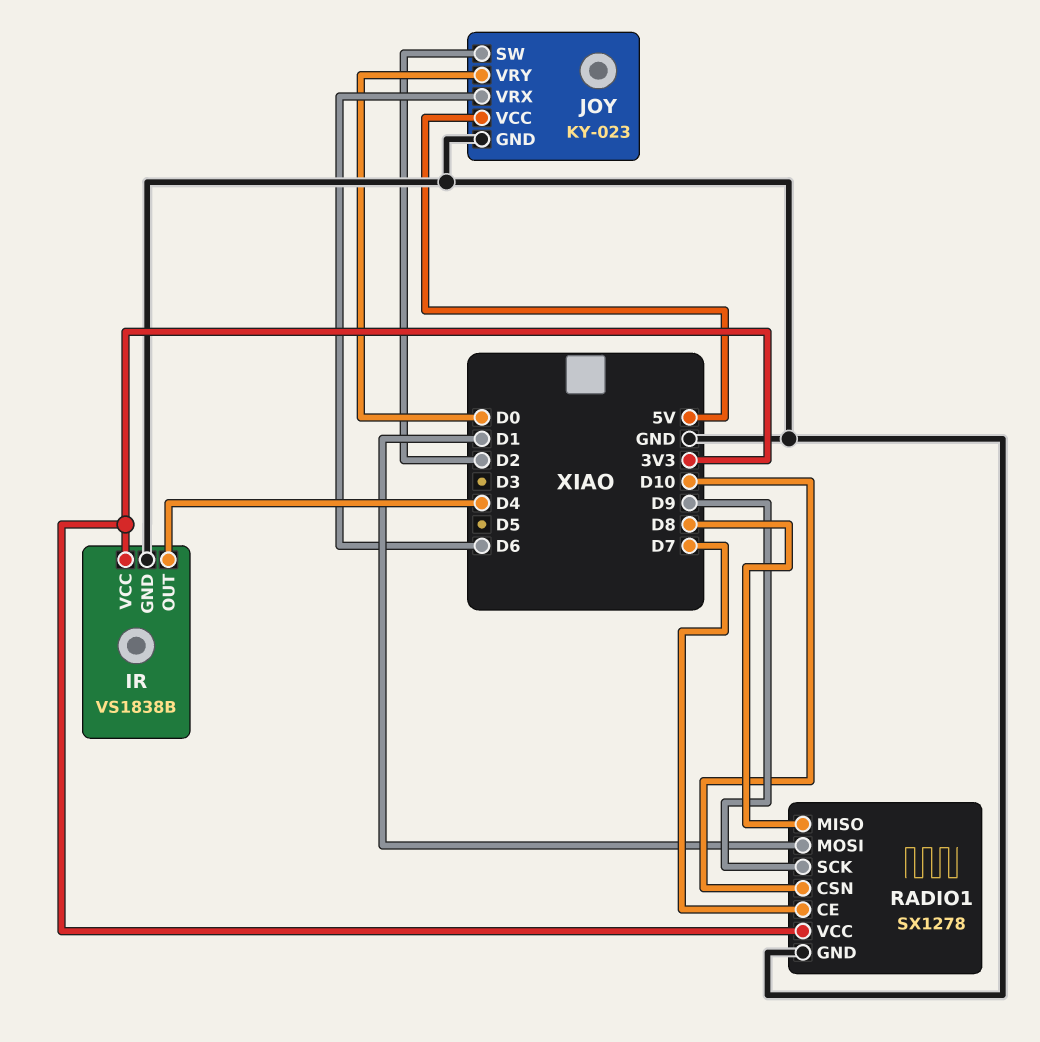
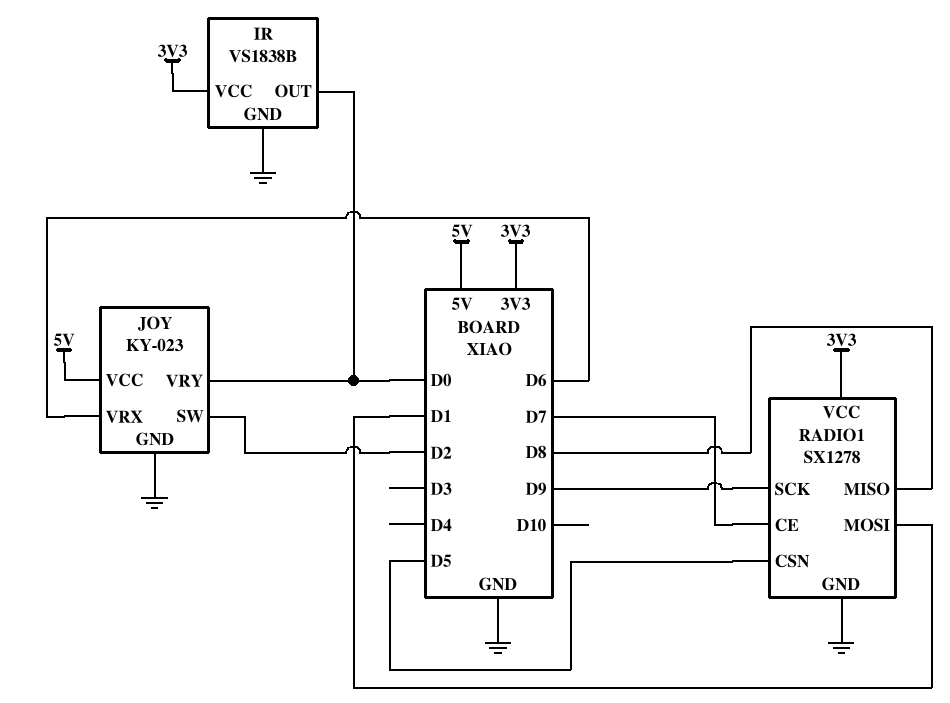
IR pin OUT: D4 -> D0
RADIO1 pin CSN: D10 -> D5

